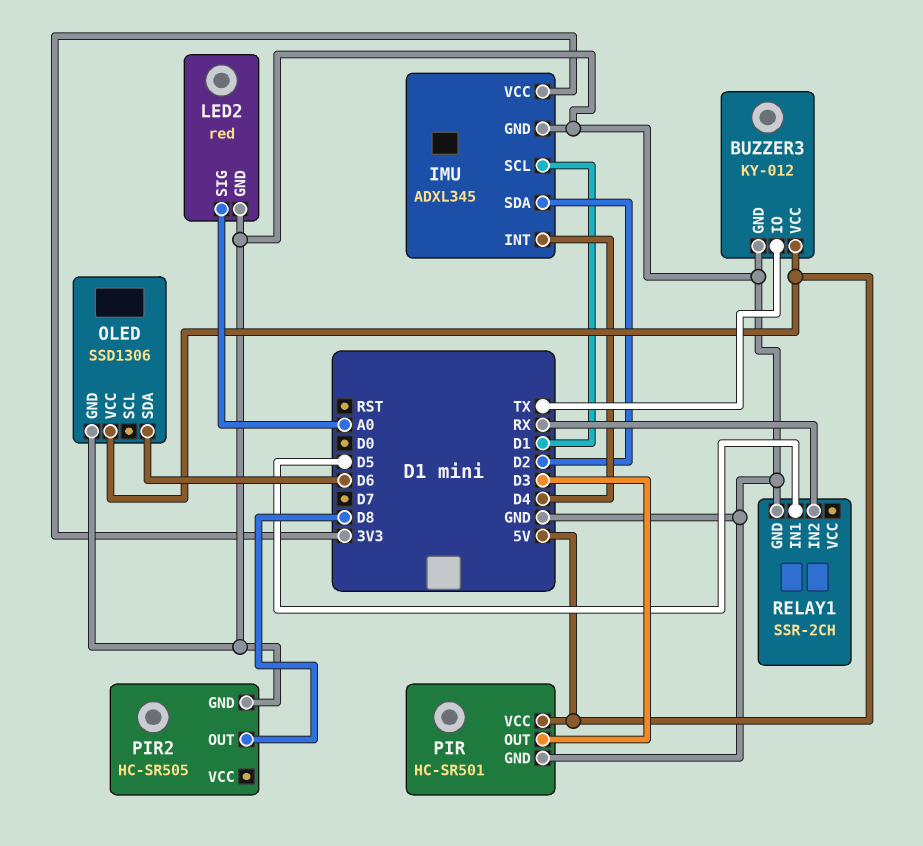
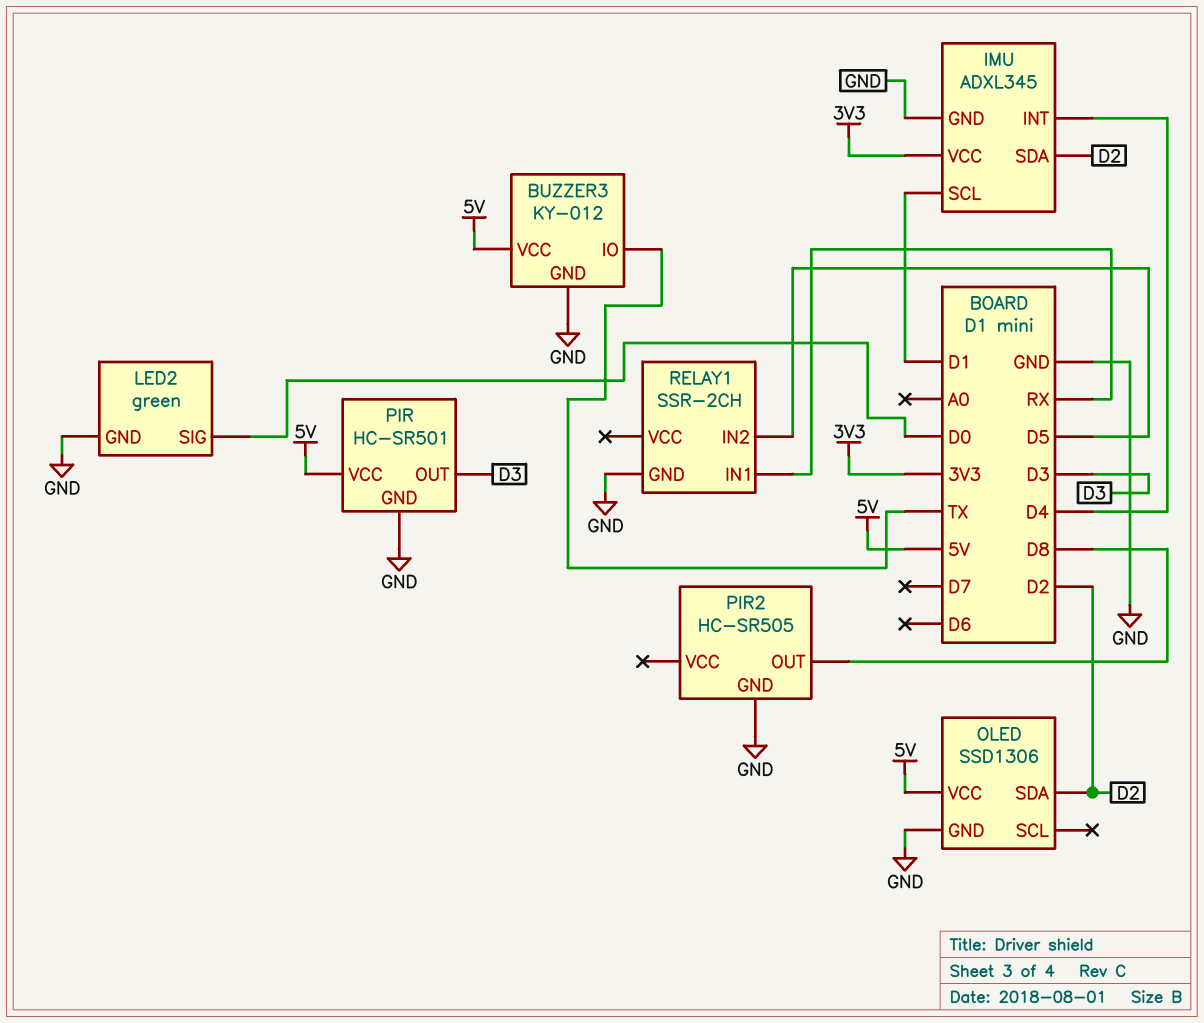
LED2: red -> green
LED2 pin SIG: A0 -> D0
OLED pin SDA: D6 -> D2
RELAY1 pin IN1: D5 -> RX
RELAY1 pin IN2: RX -> D5

